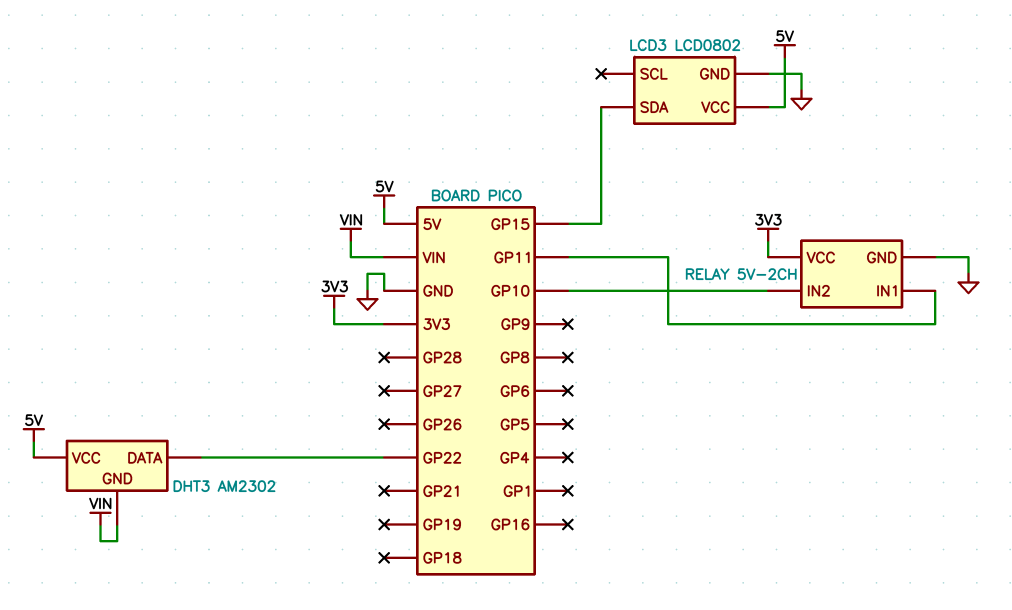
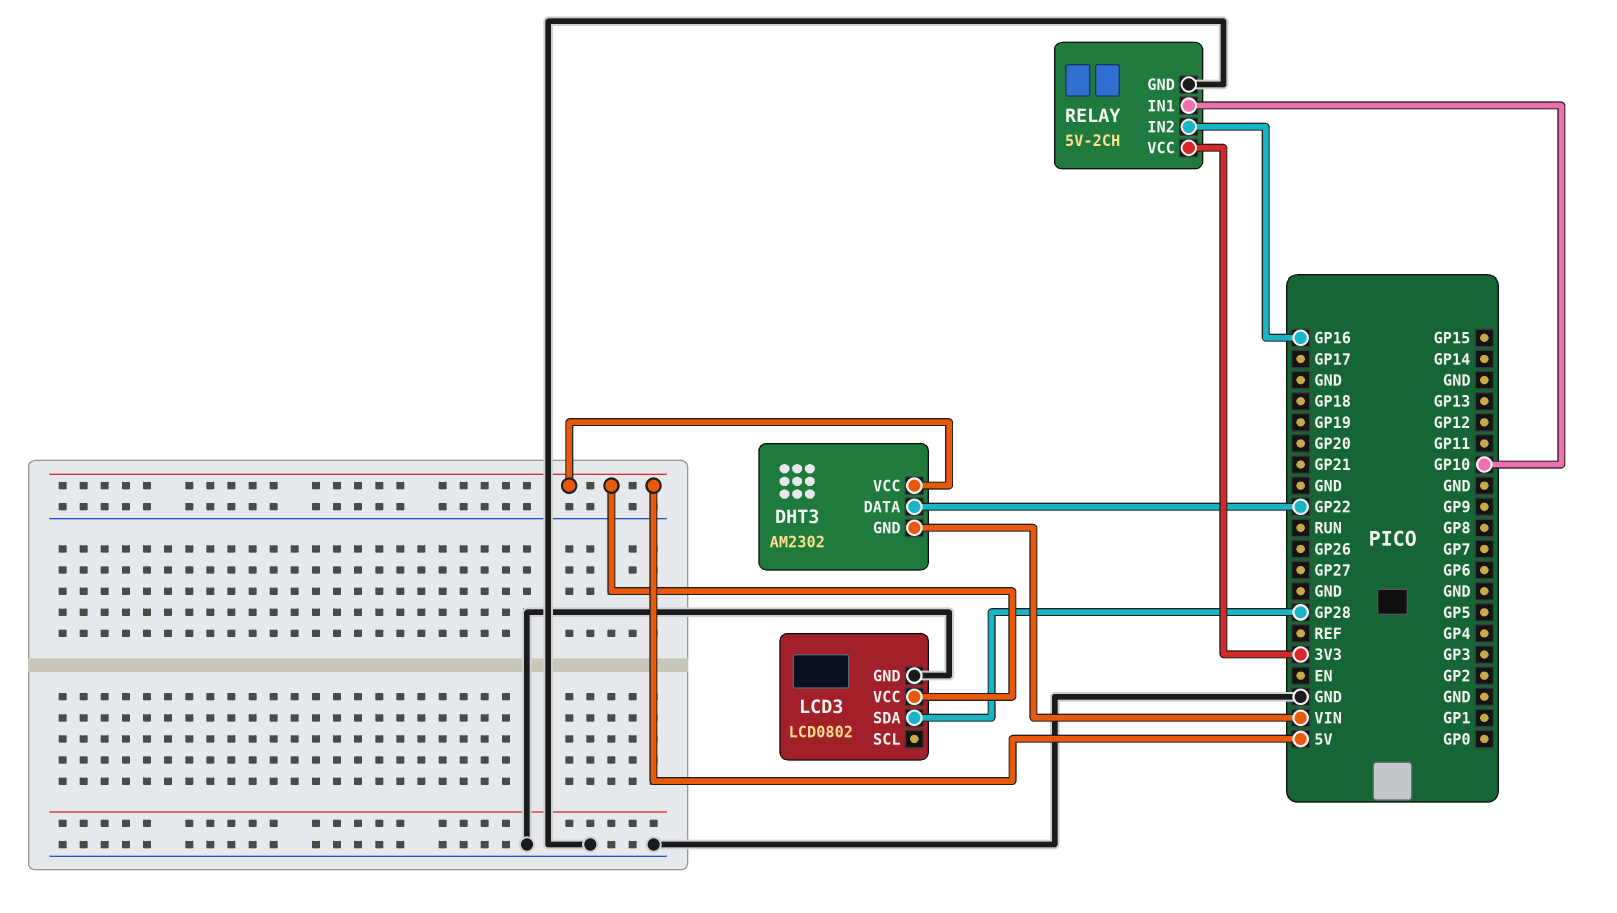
LCD3 pin SDA: GP15 -> GP28
RELAY pin IN1: GP11 -> GP10
RELAY pin IN2: GP10 -> GP16

